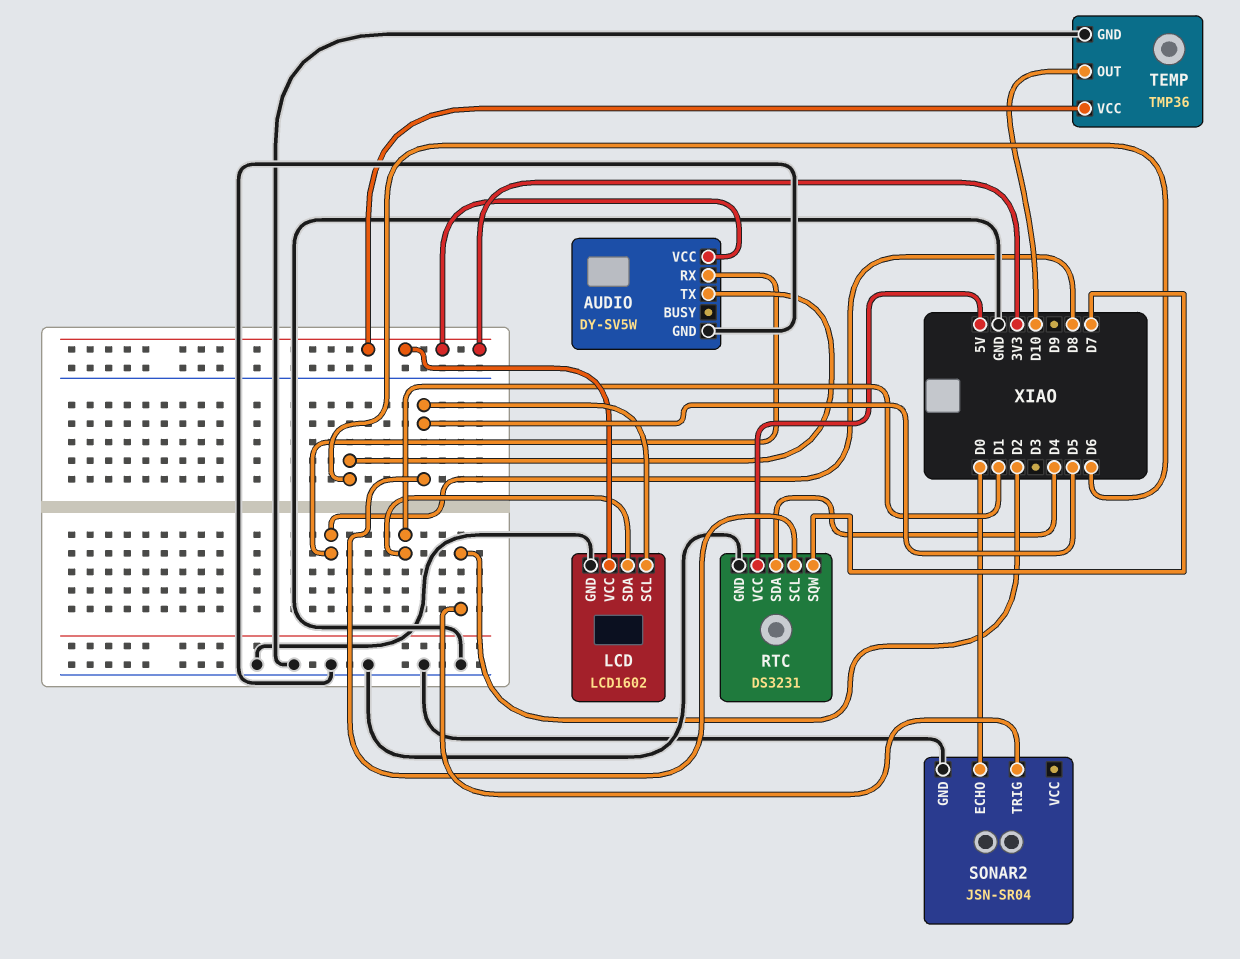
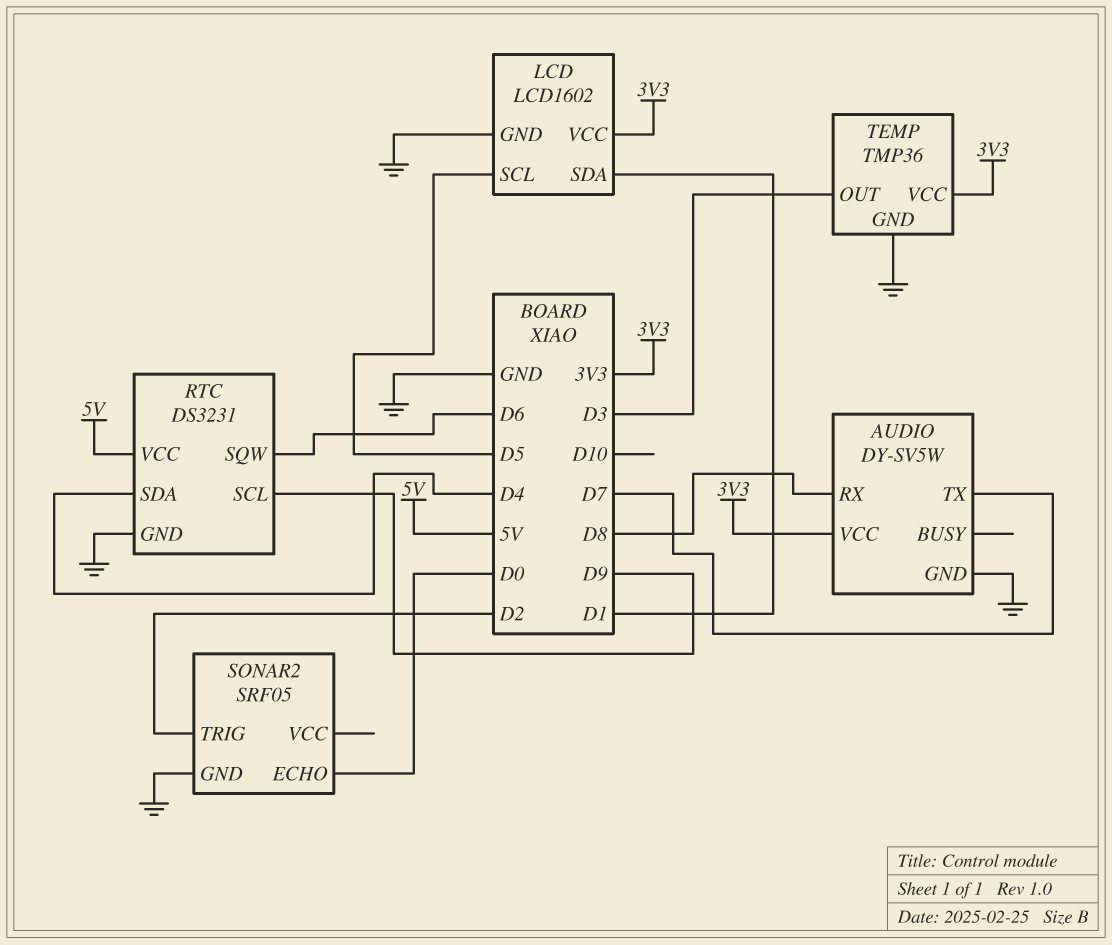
AUDIO pin TX: D6 -> D7
RTC pin SCL: D5 -> D9
RTC pin SQW: D7 -> D6
SONAR2: JSN-SR04 -> SRF05
TEMP pin OUT: D10 -> D3

